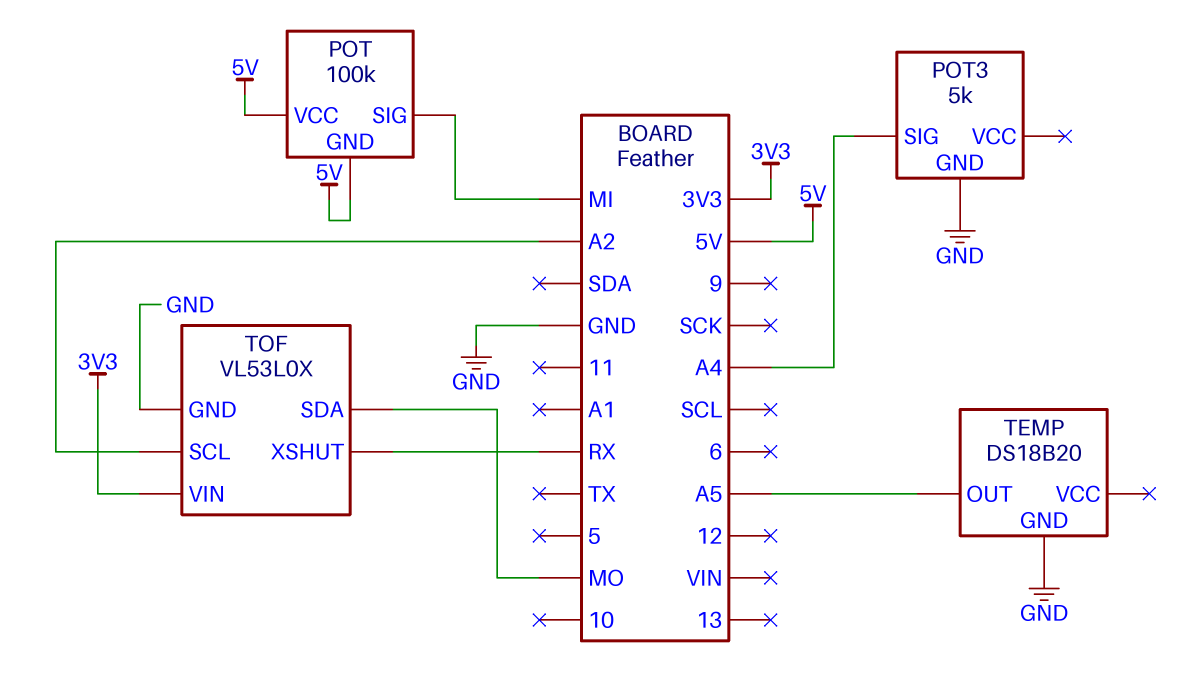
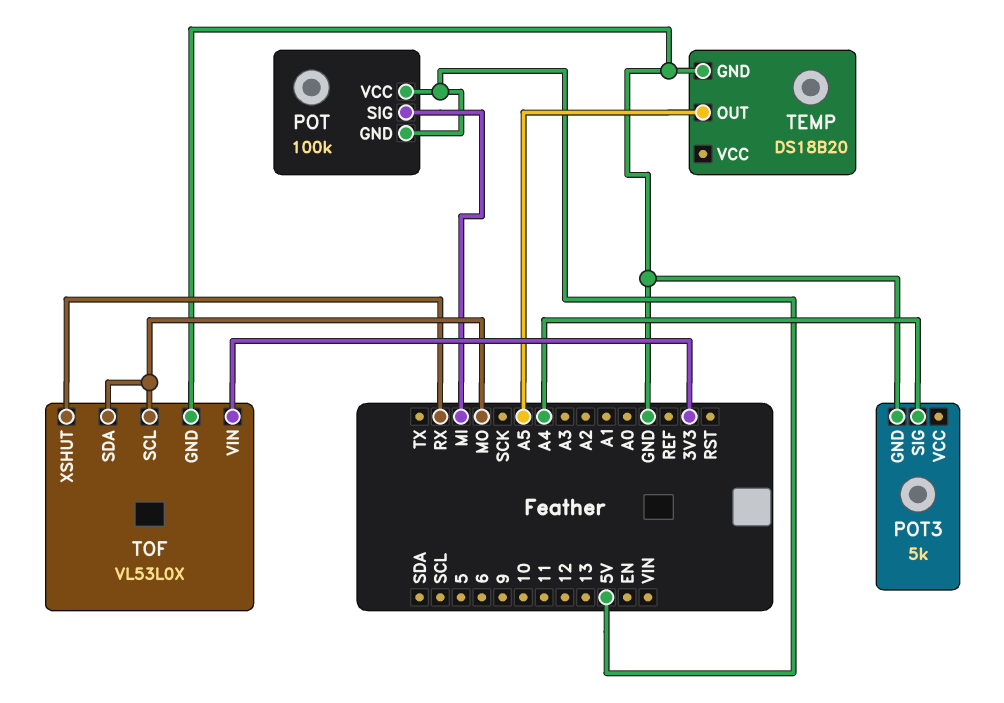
TOF pin SCL: A2 -> MO

